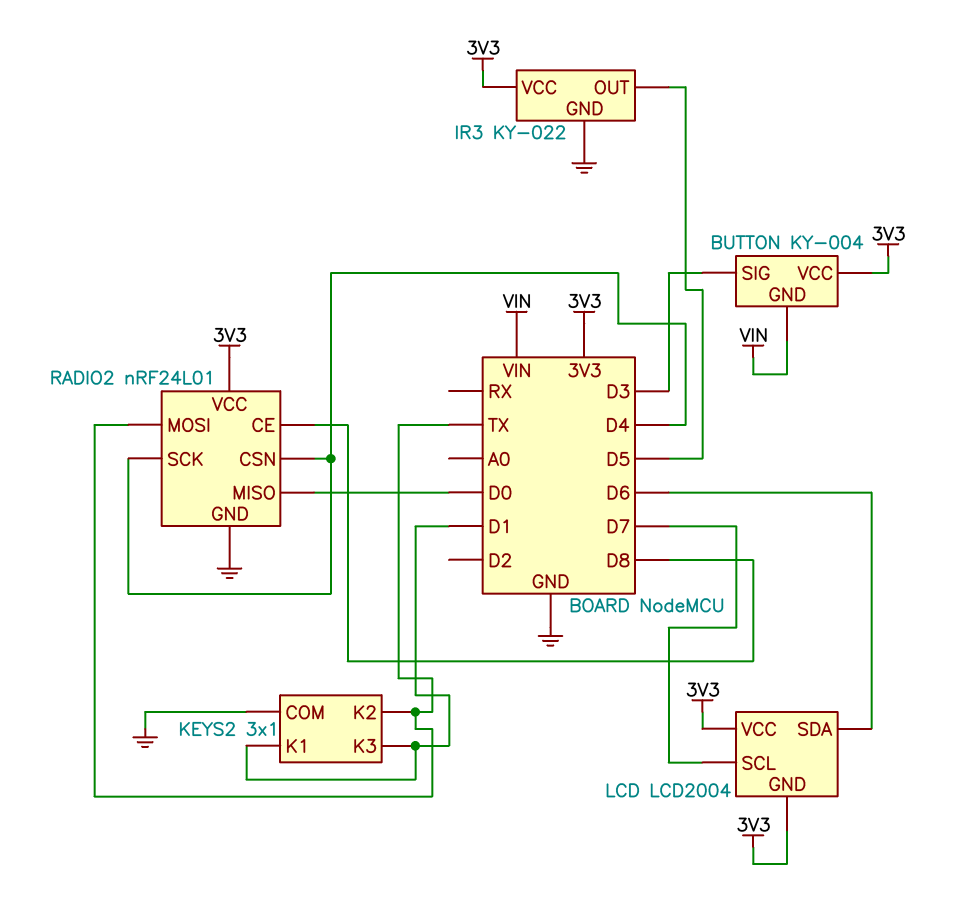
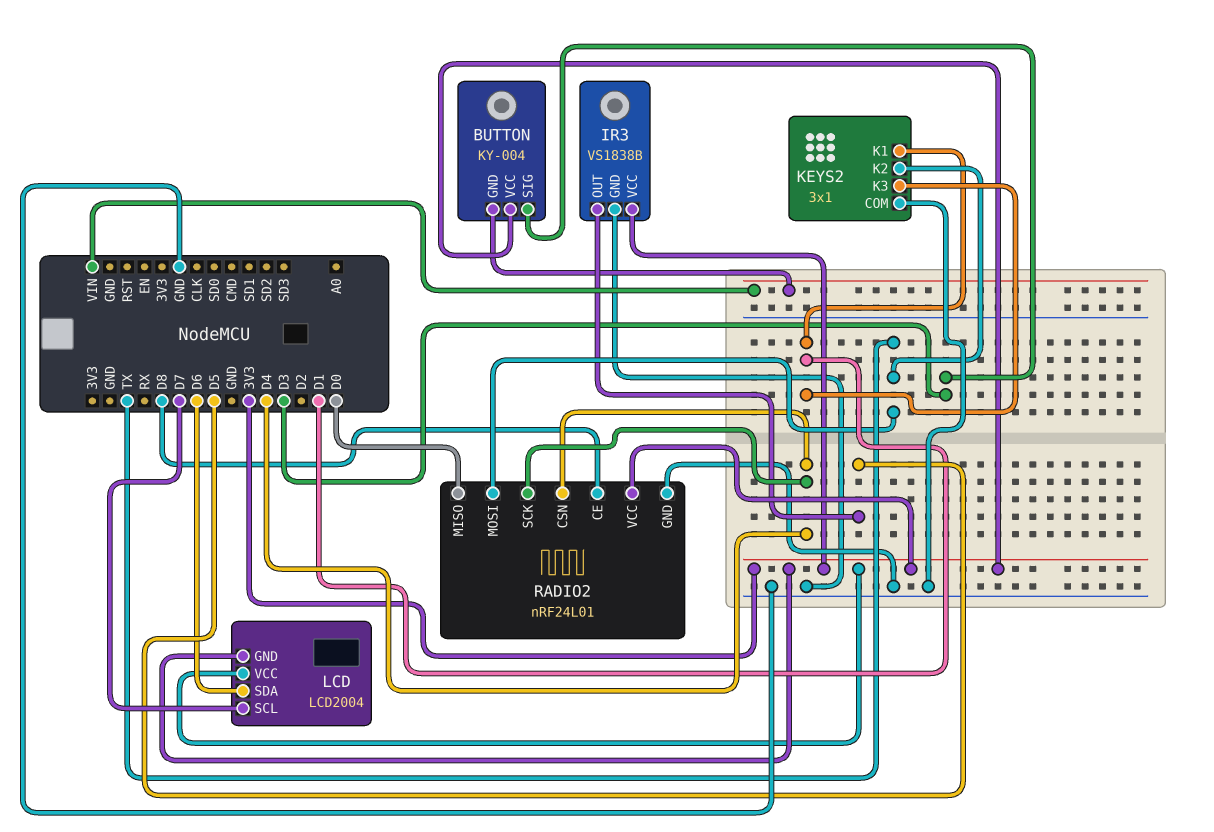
IR3: KY-022 -> VS1838B

